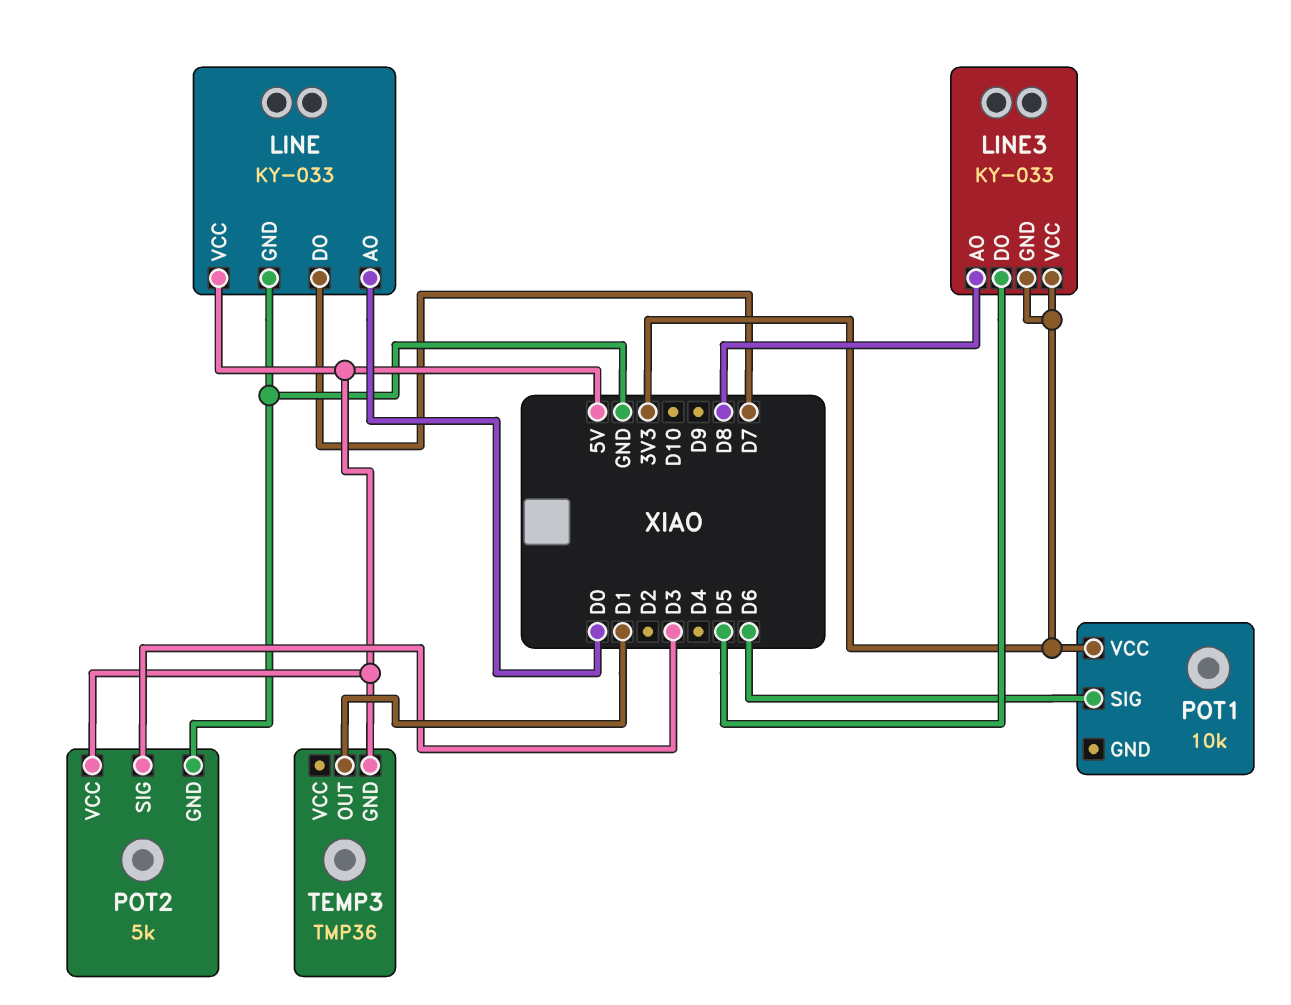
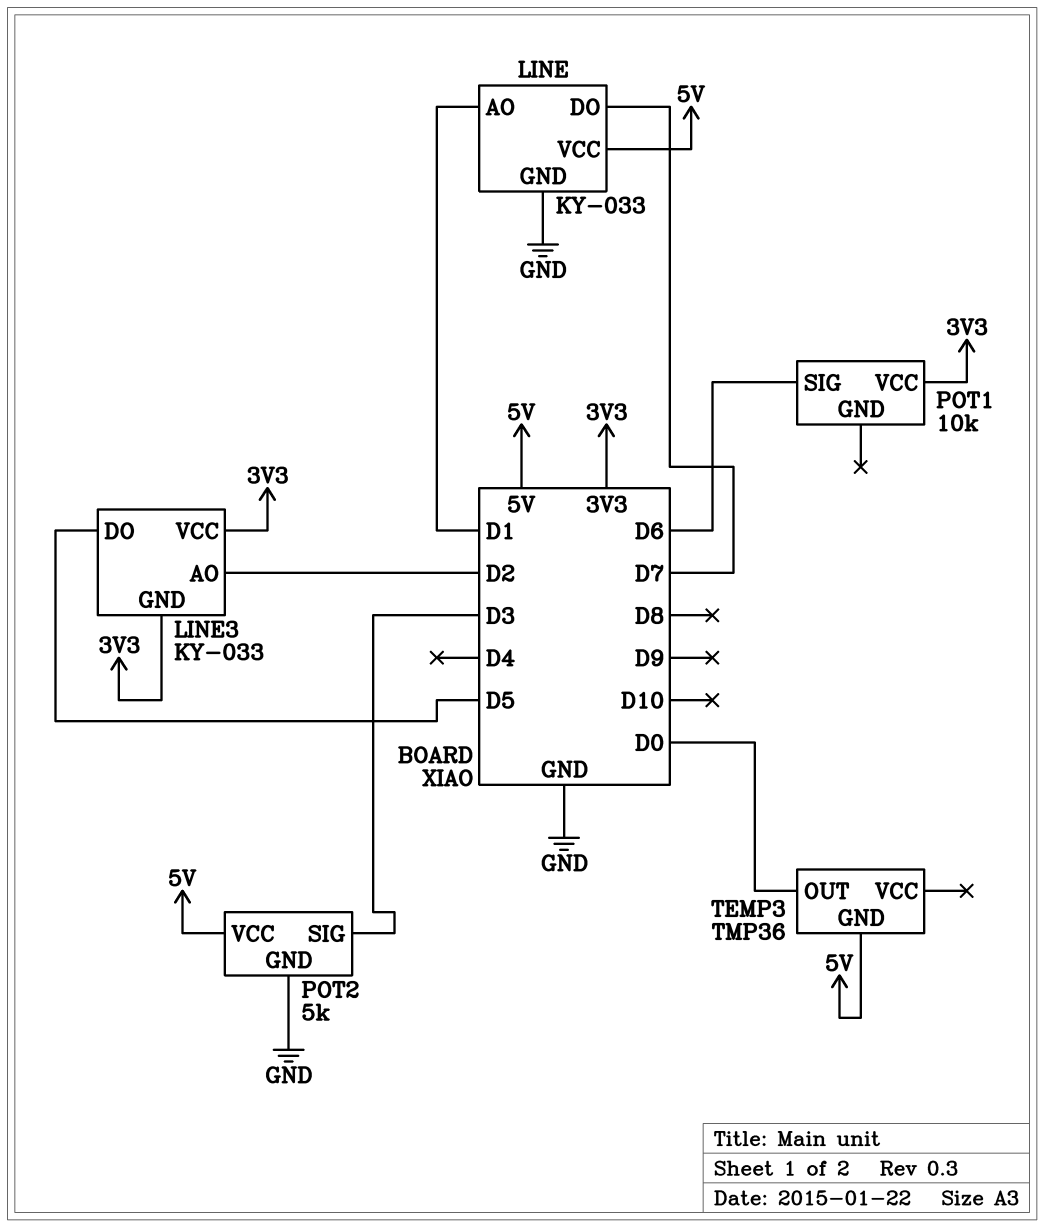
LINE pin AO: D0 -> D1
LINE3 pin AO: D8 -> D2
TEMP3 pin OUT: D1 -> D0

